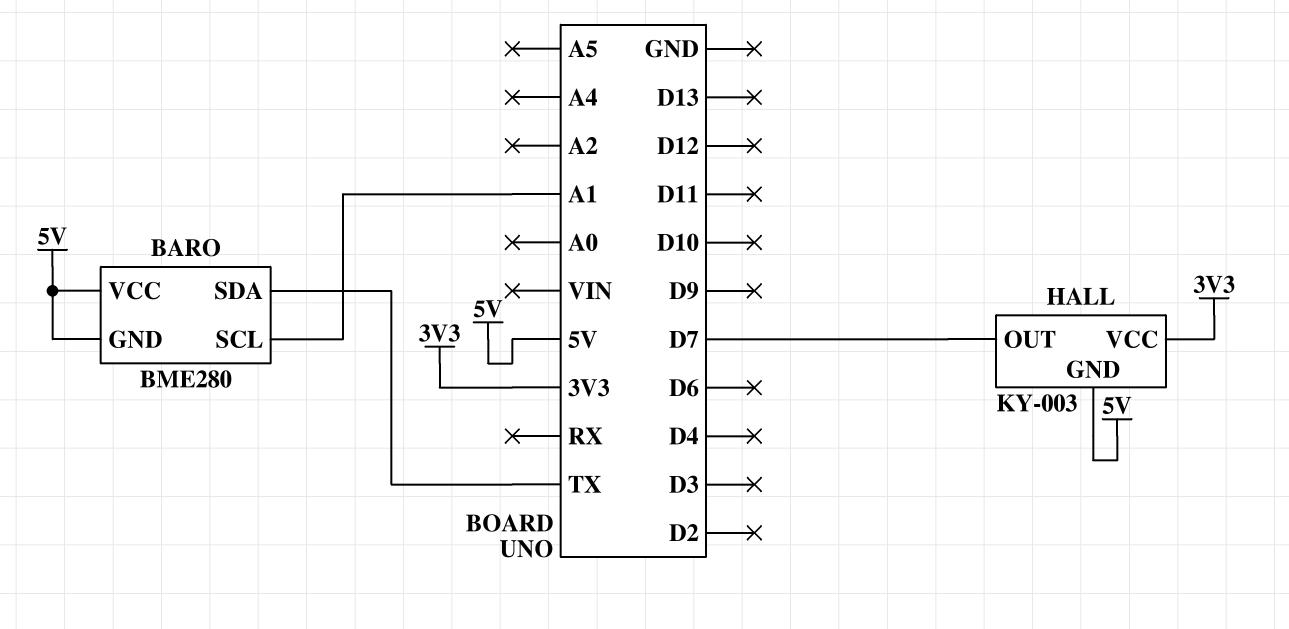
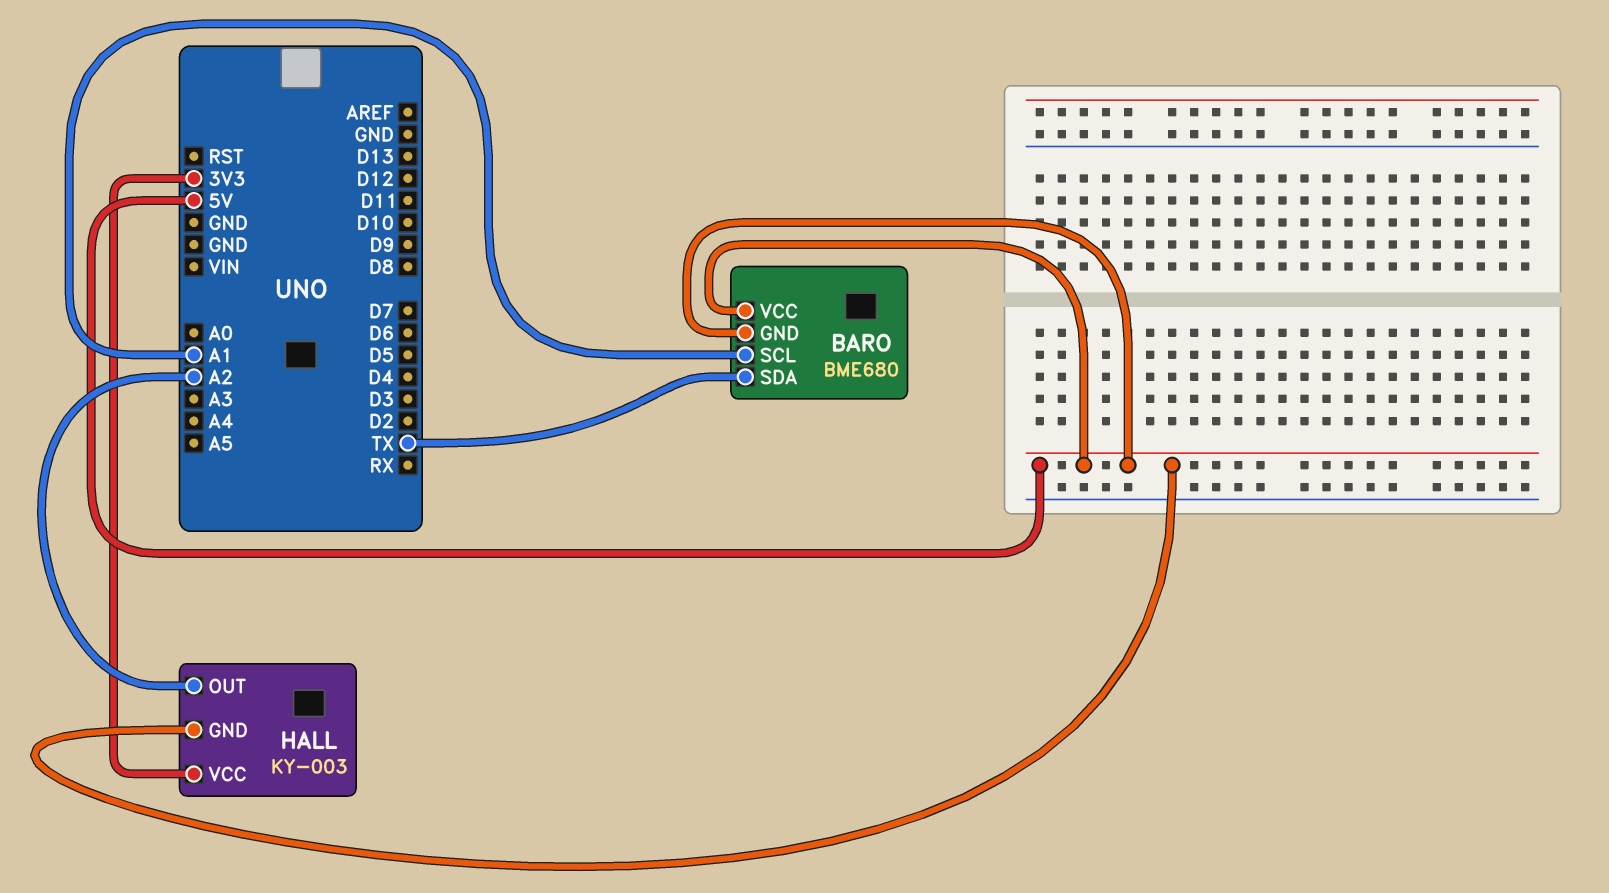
BARO: BME280 -> BME680
HALL pin OUT: D7 -> A2

